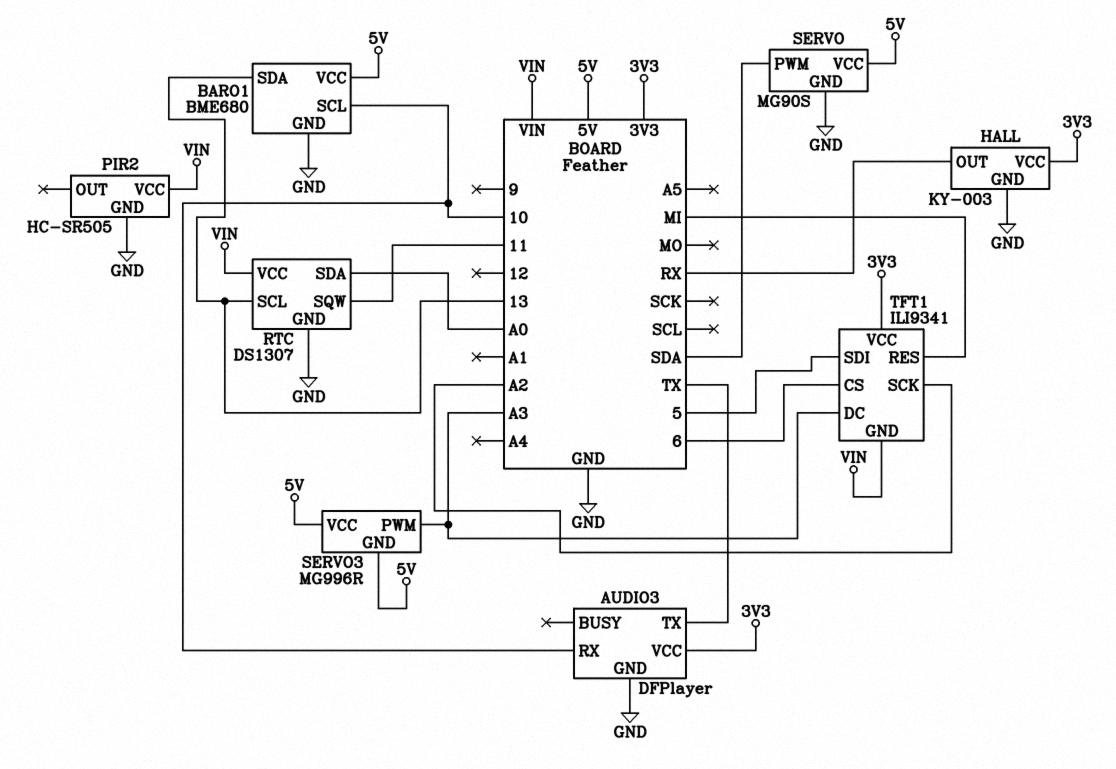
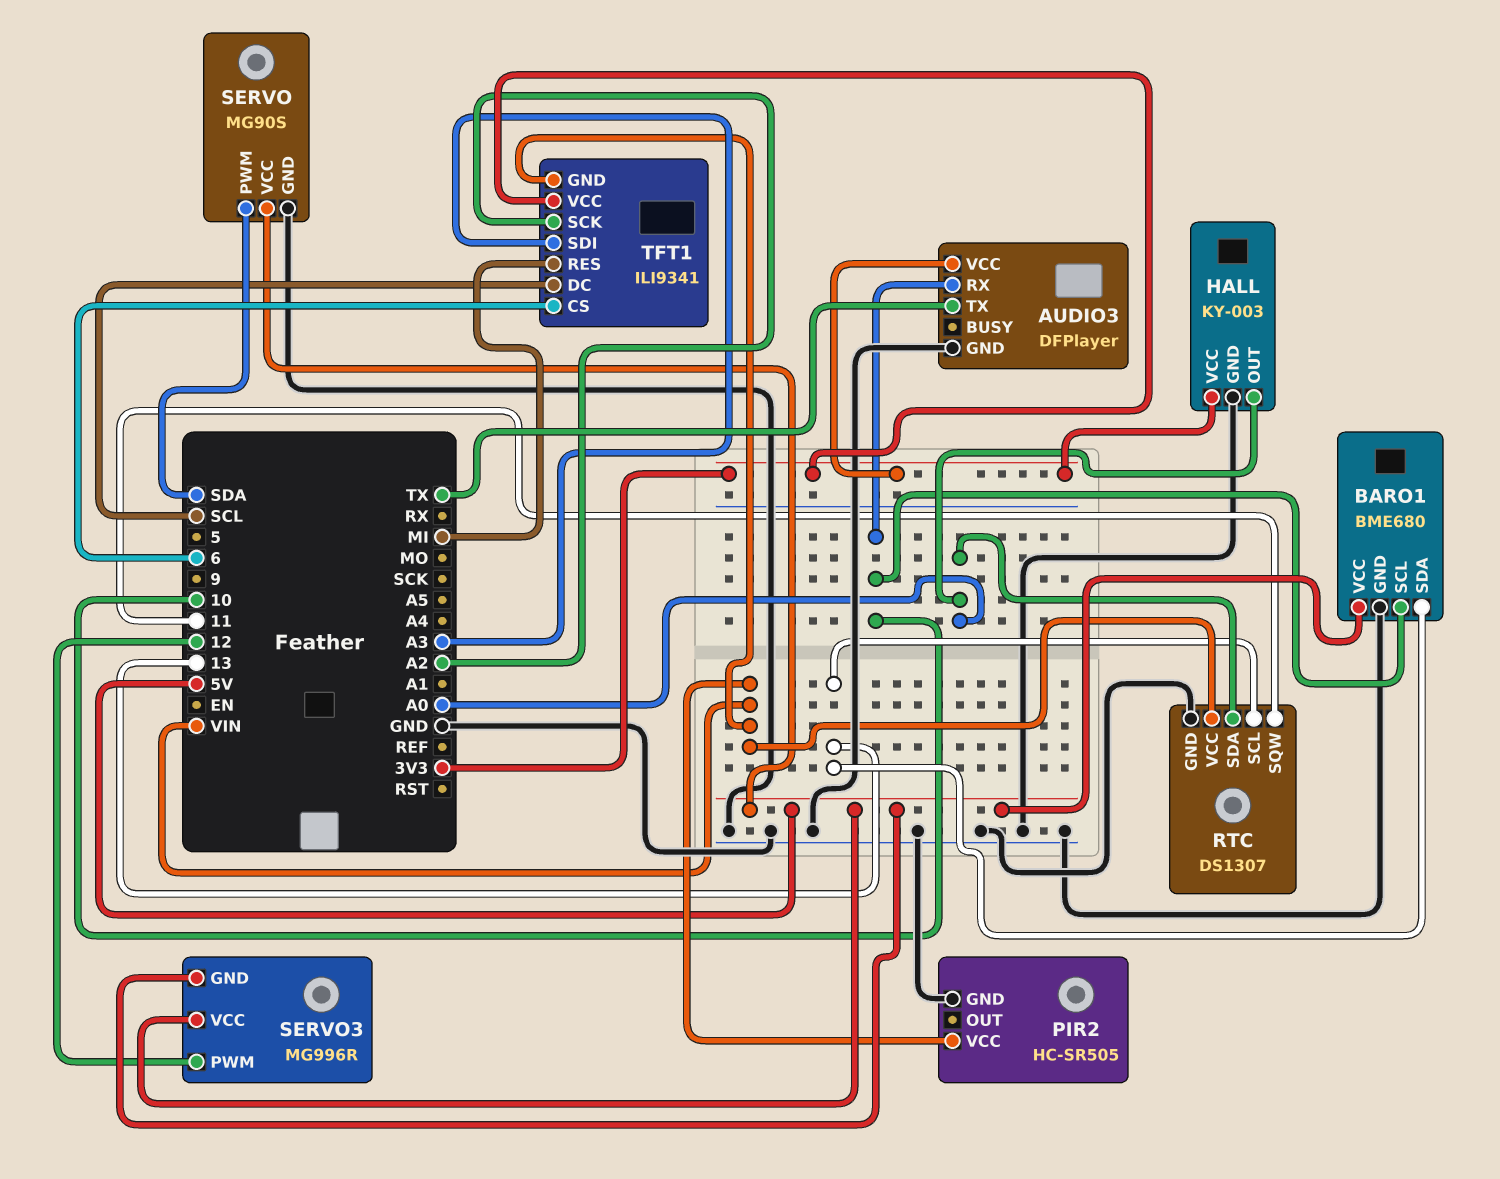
HALL pin OUT: RX -> A0
SERVO3 pin PWM: A3 -> 12
TFT1 pin DC: A3 -> SCL
TFT1 pin SDI: 5 -> A3

